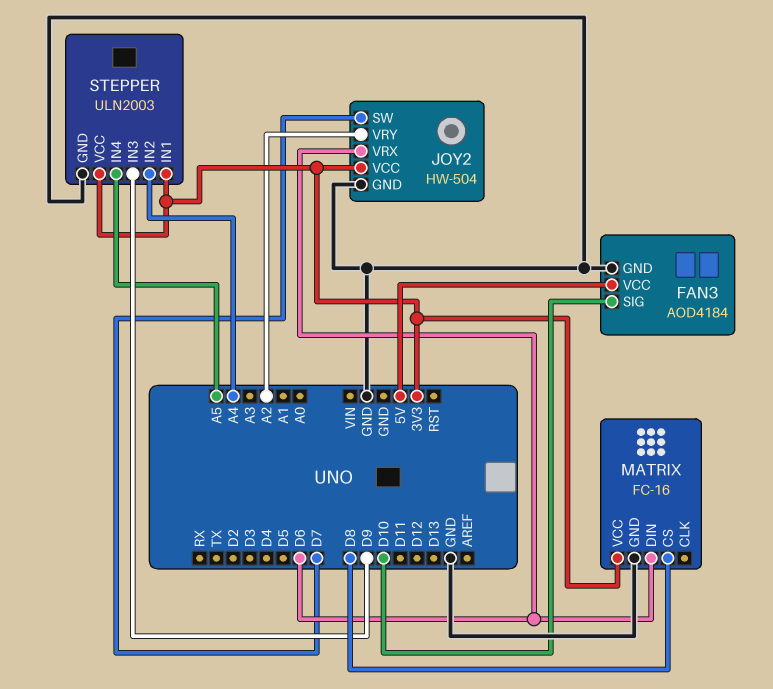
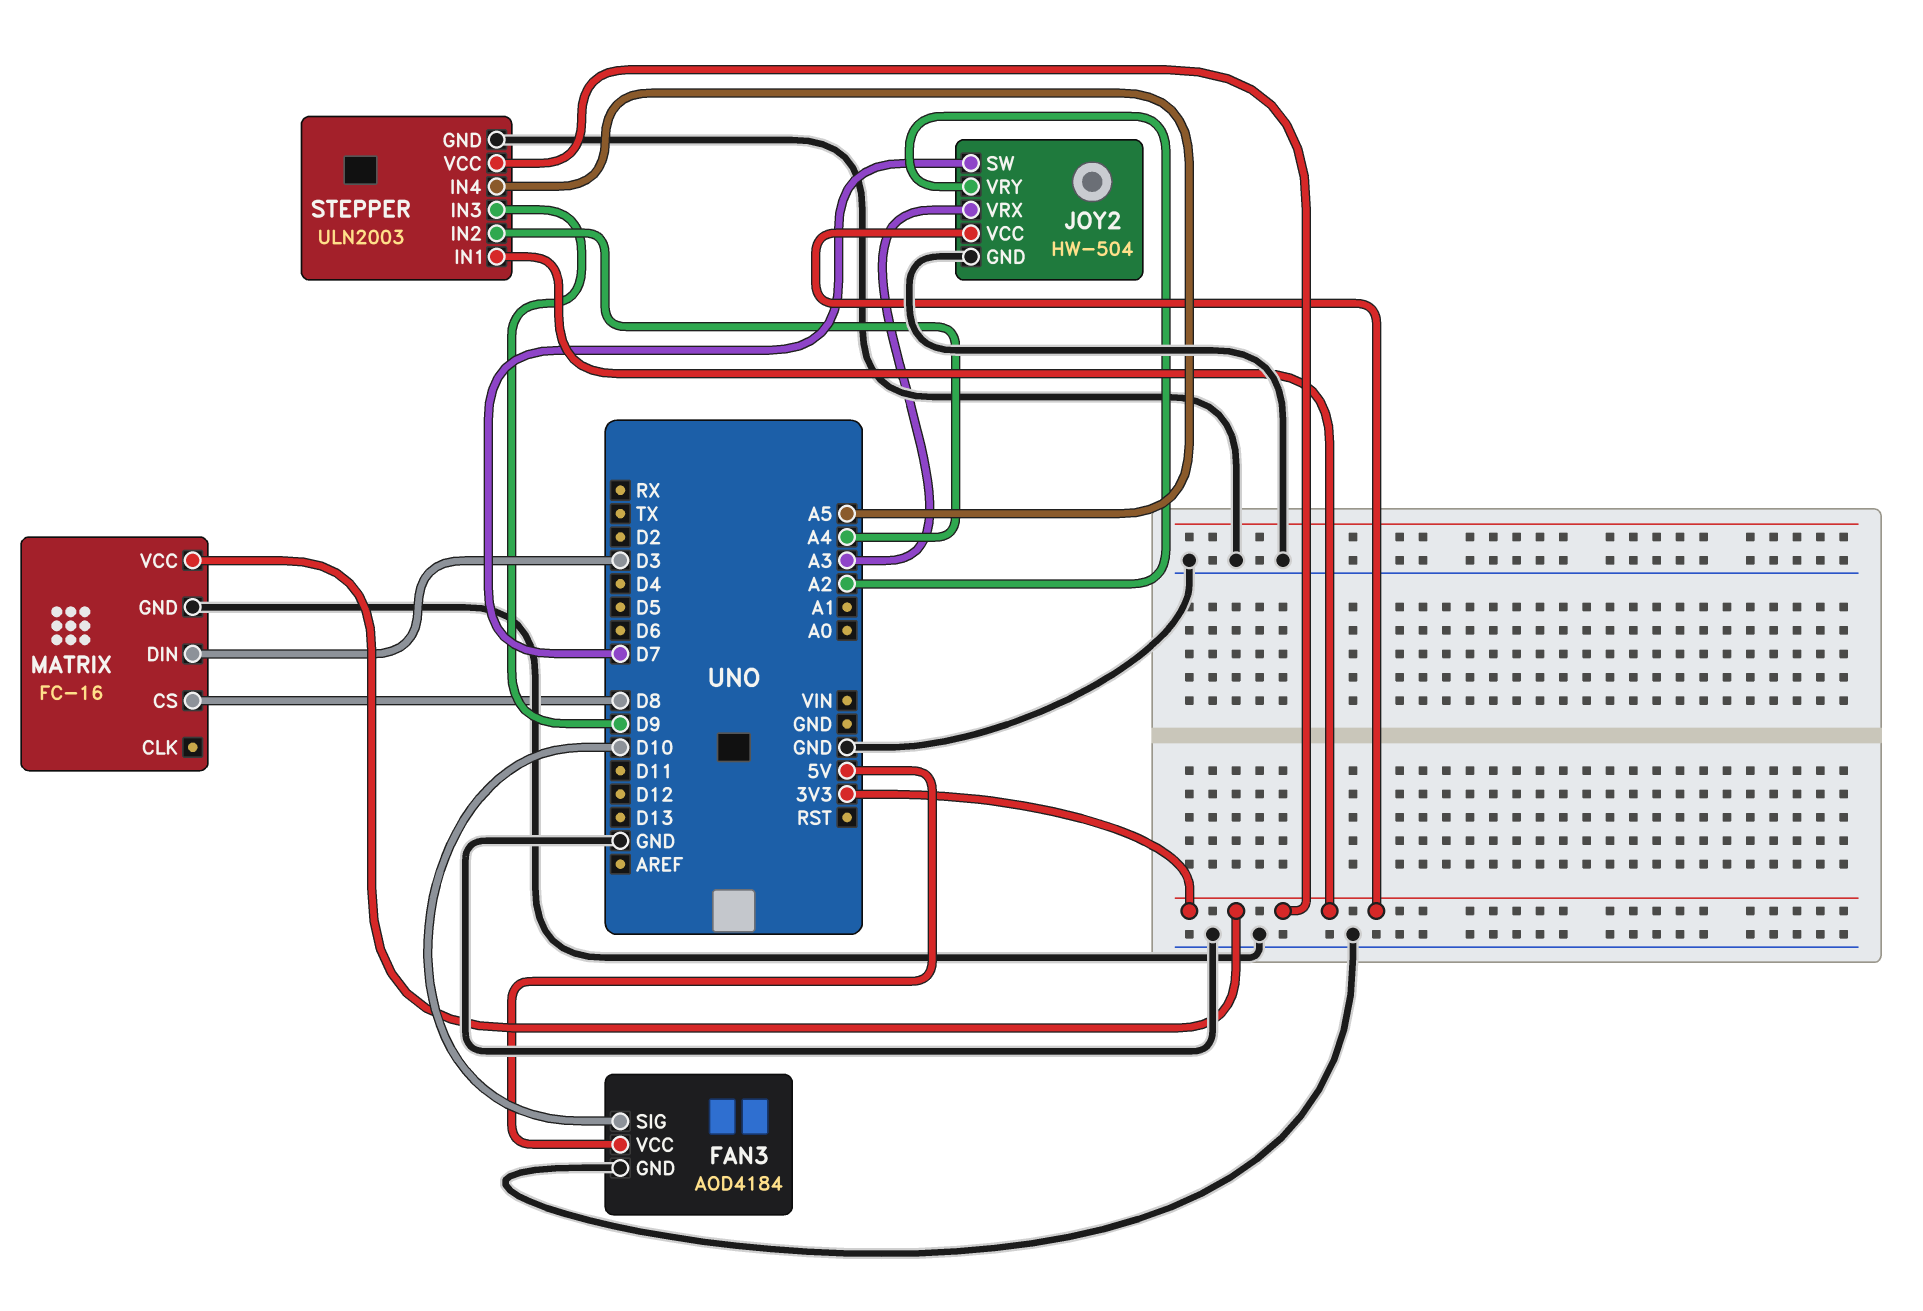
JOY2 pin VRX: D6 -> A3
MATRIX pin DIN: D6 -> D3

